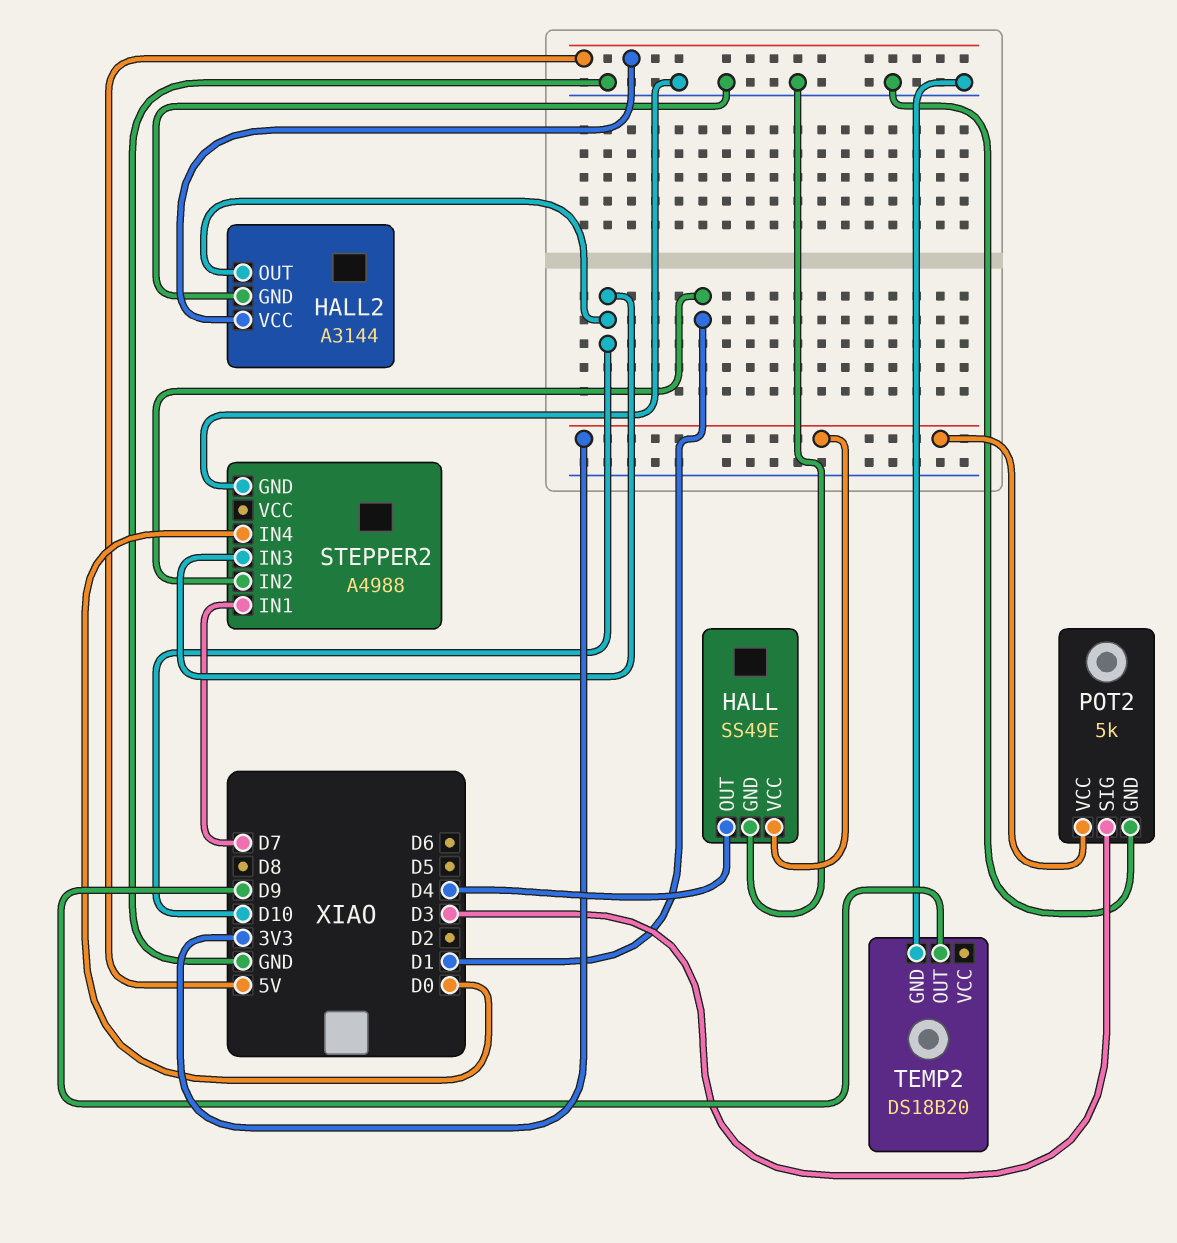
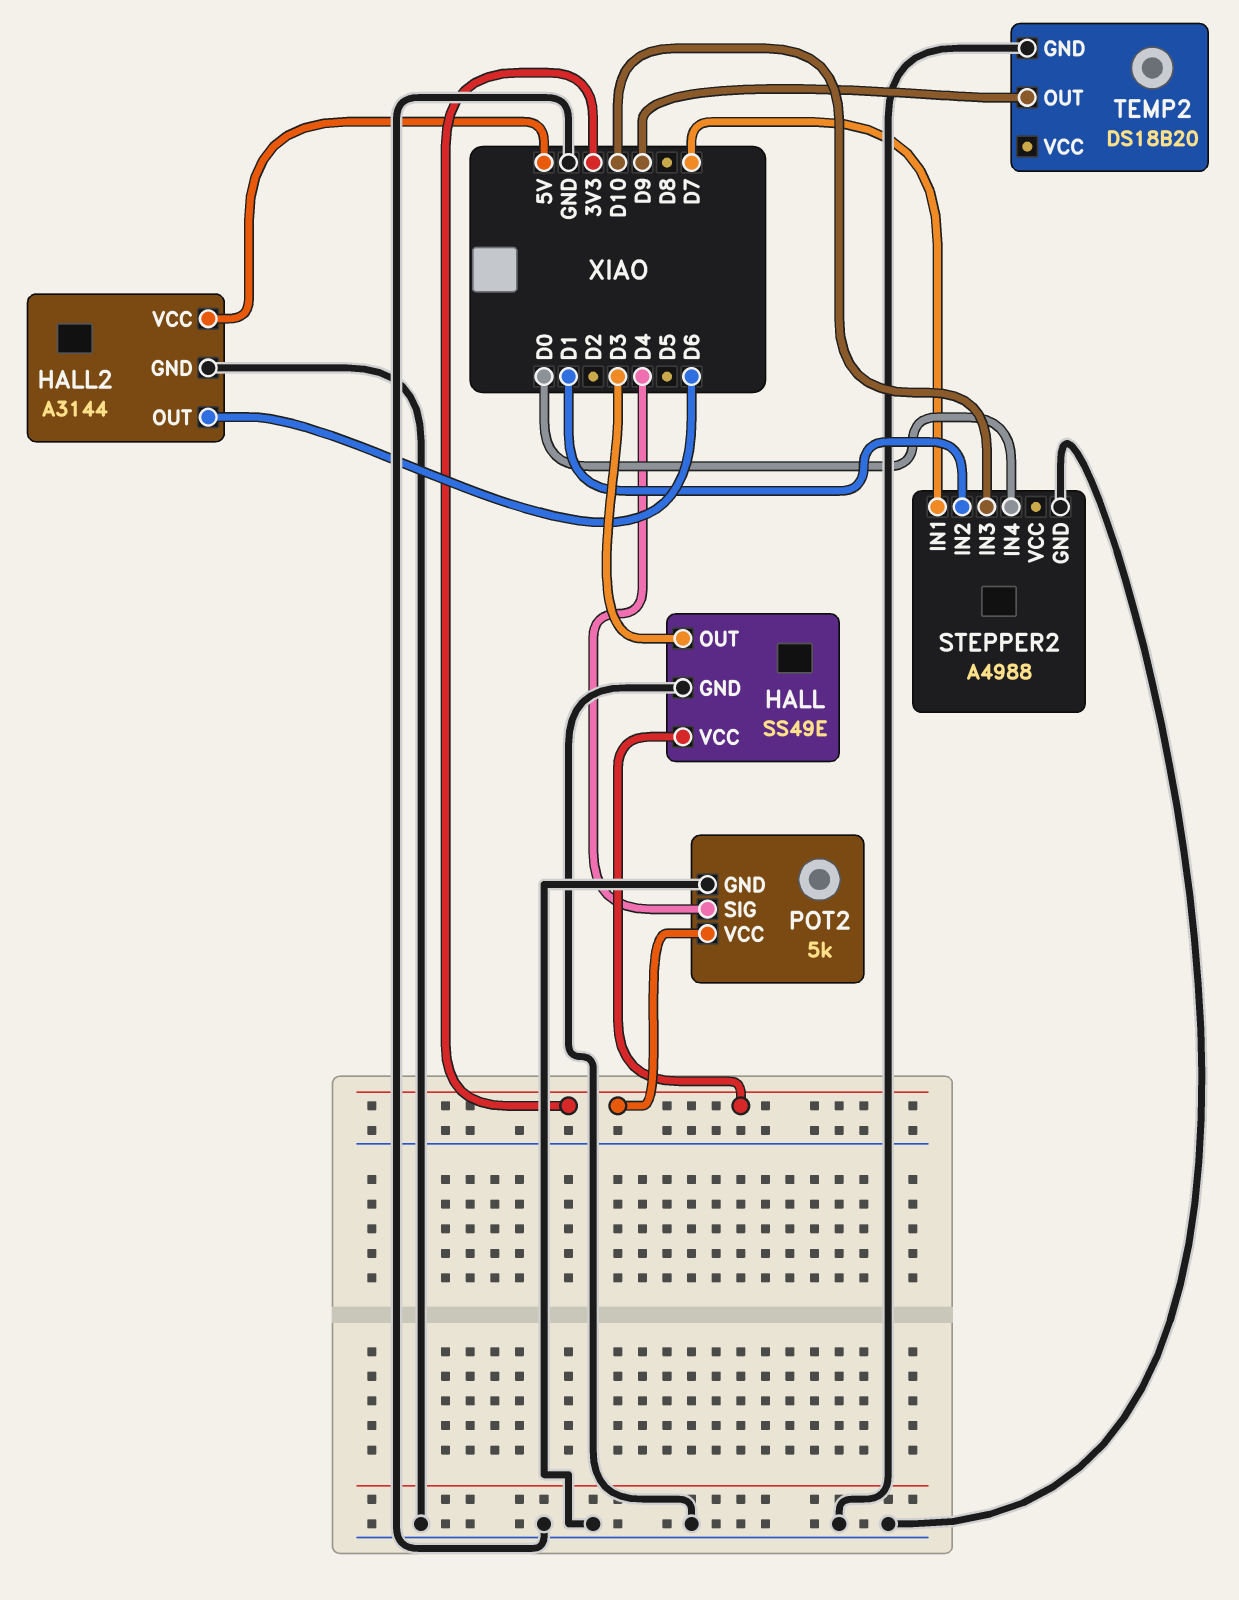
HALL pin OUT: D4 -> D3
HALL2 pin OUT: D10 -> D6
POT2 pin SIG: D3 -> D4

